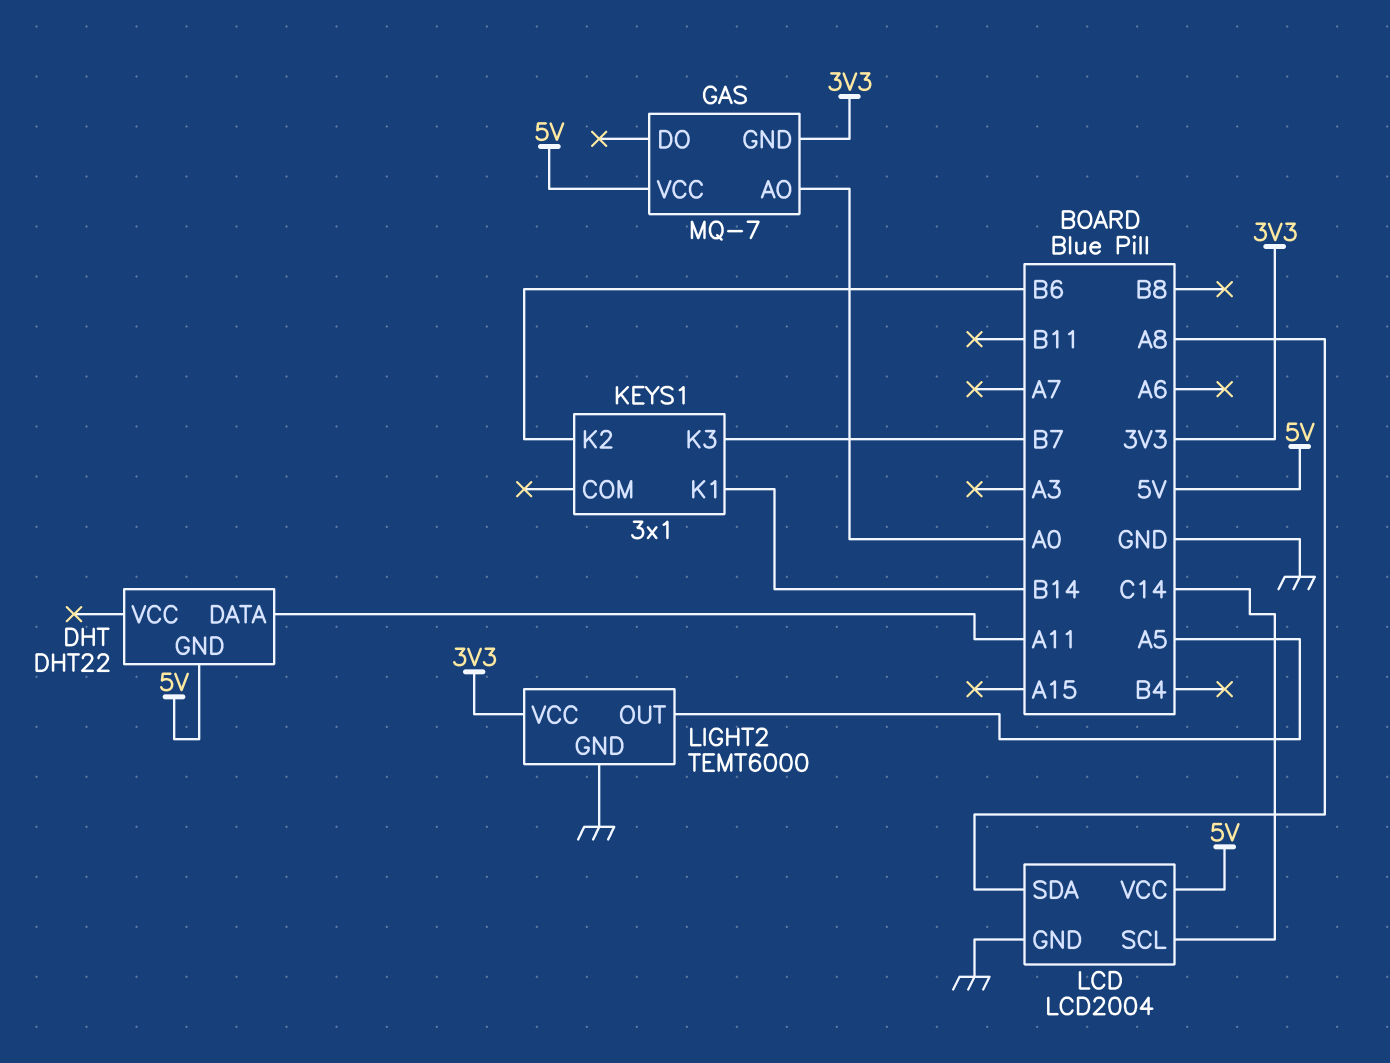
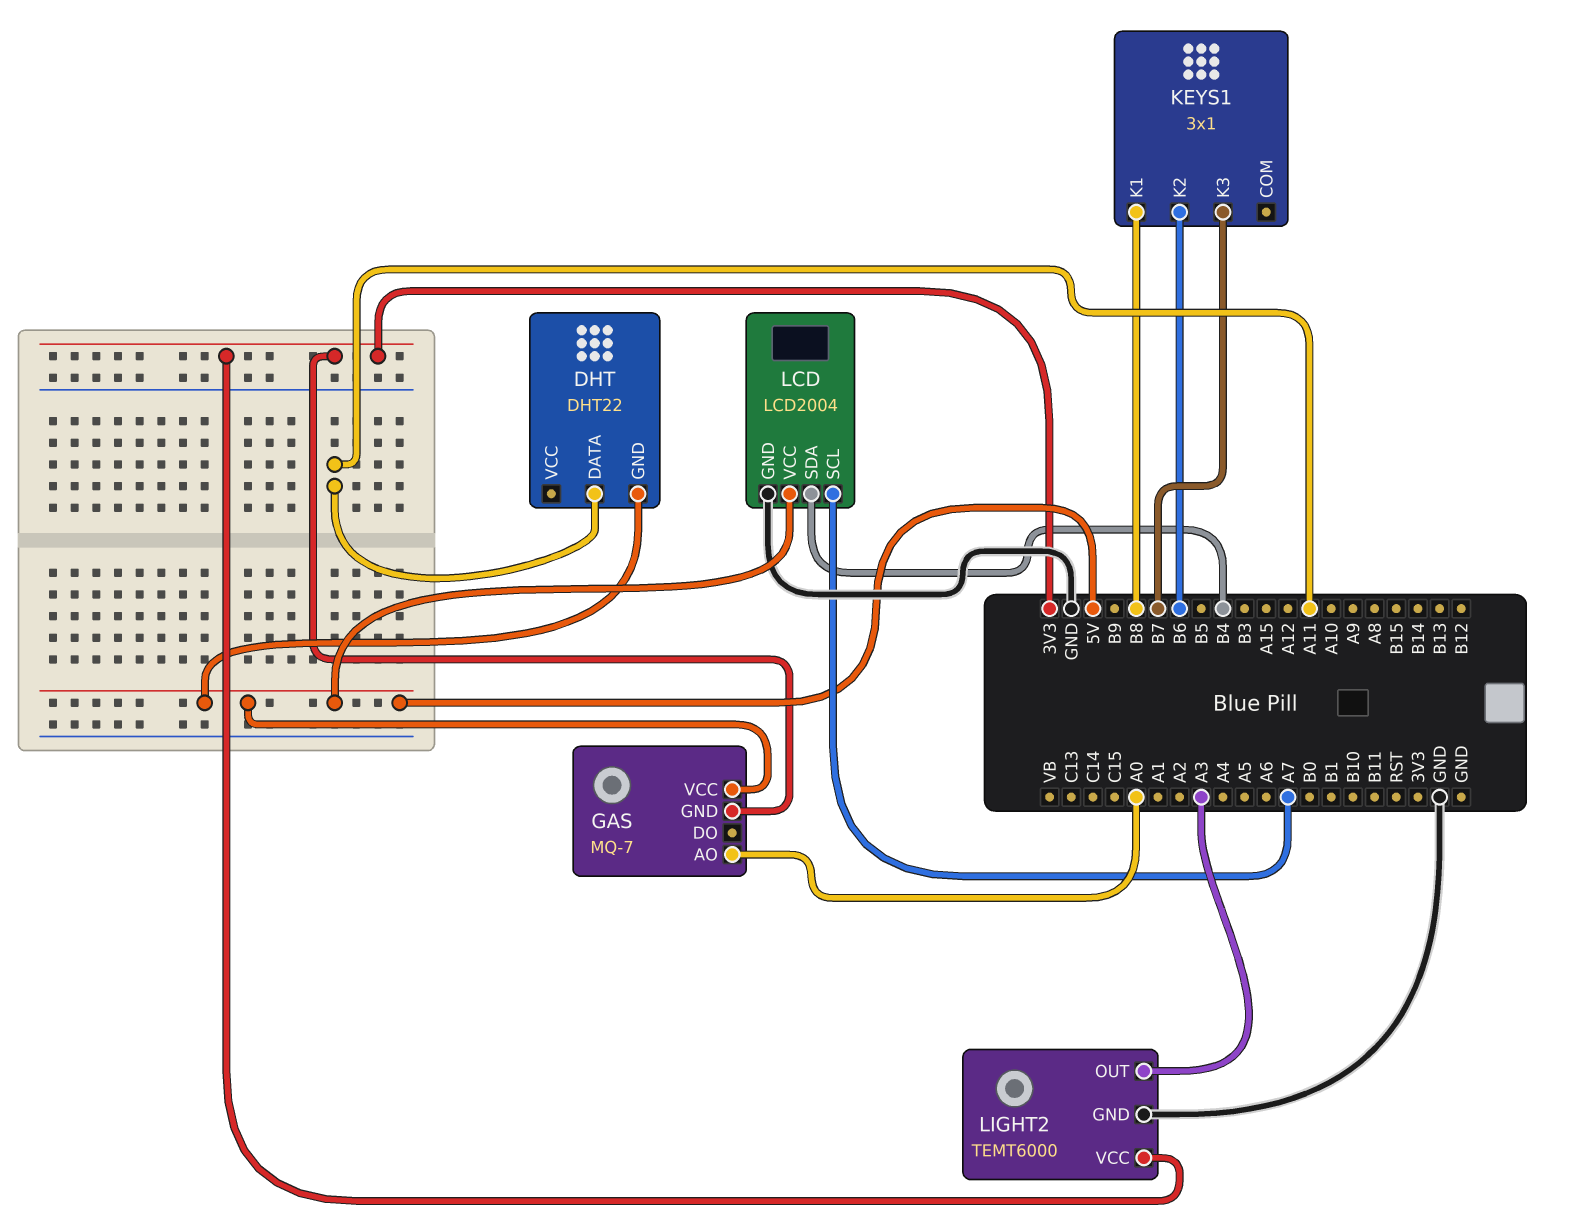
KEYS1 pin K1: B14 -> B8
LCD pin SCL: C14 -> A7
LCD pin SDA: A8 -> B4
LIGHT2 pin OUT: A5 -> A3

